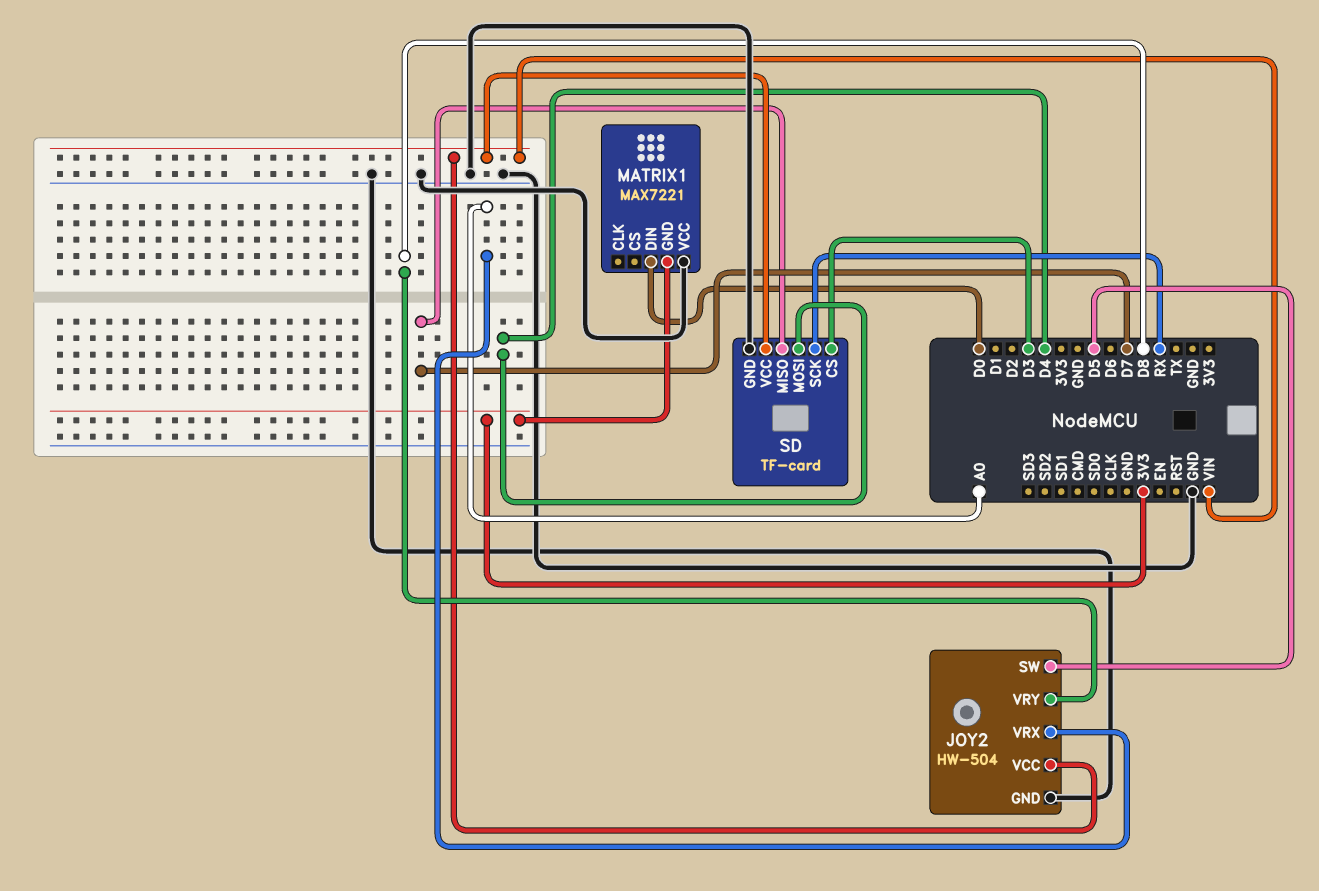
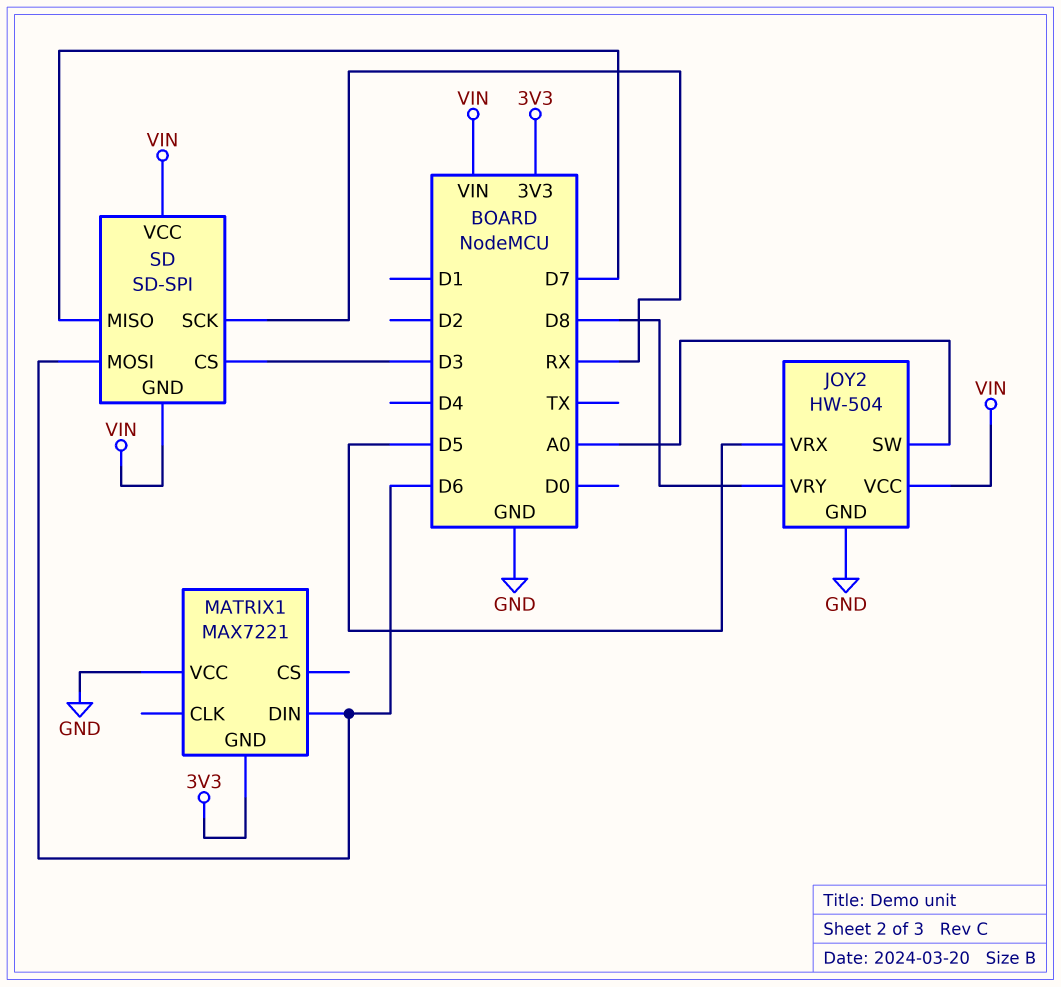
JOY2 pin SW: D5 -> A0
JOY2 pin VRX: A0 -> D5
MATRIX1 pin DIN: D0 -> D6
SD: TF-card -> SD-SPI
SD pin GND: GND -> VIN
SD pin MOSI: D4 -> D6

